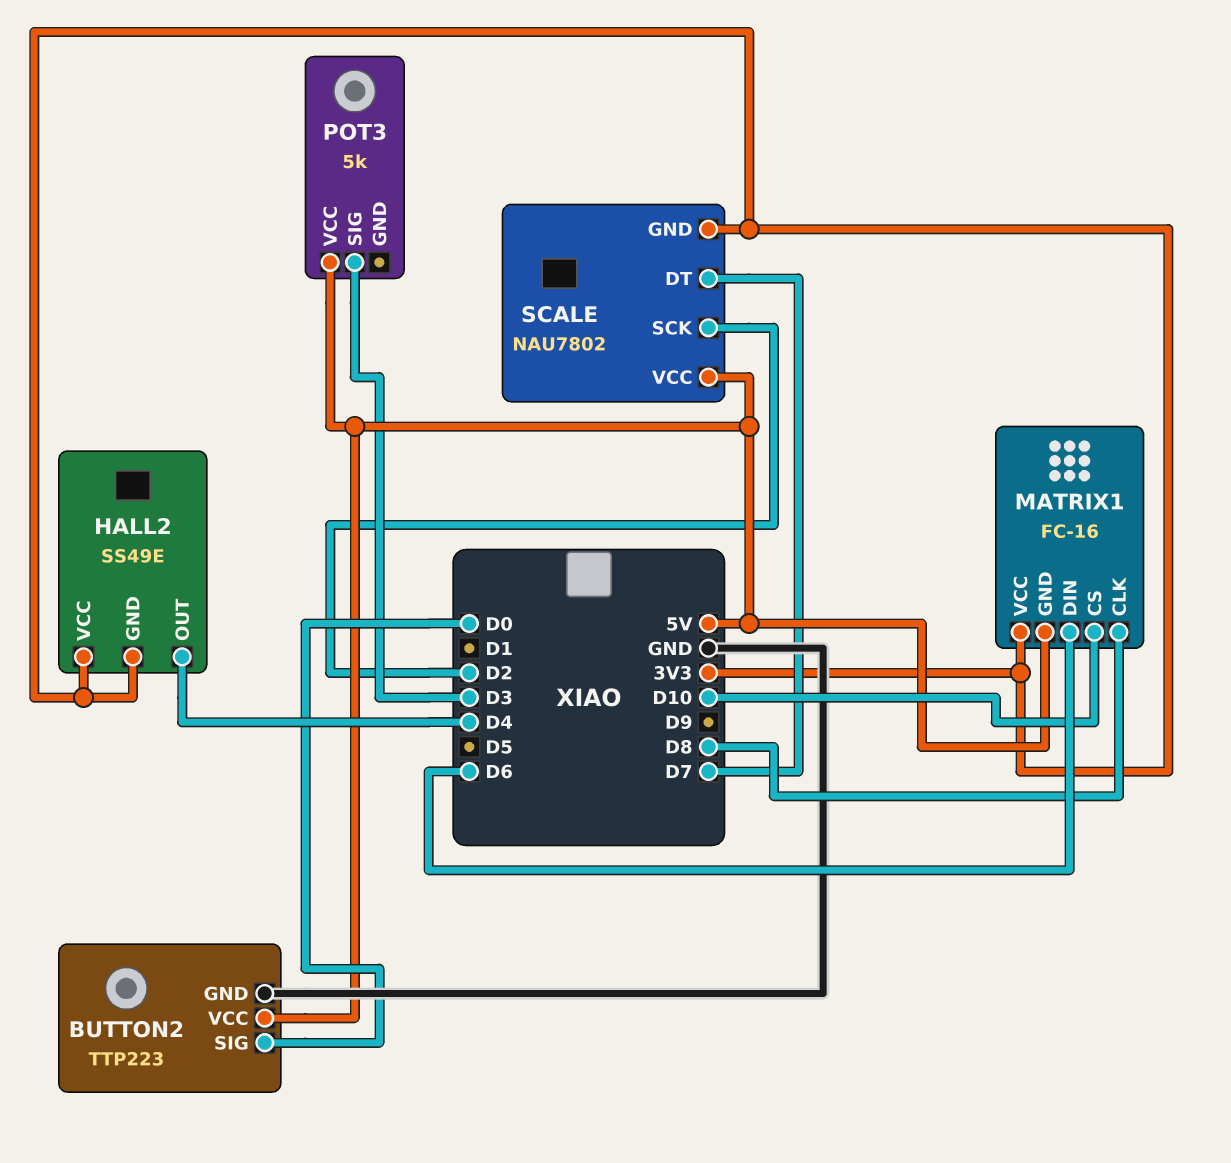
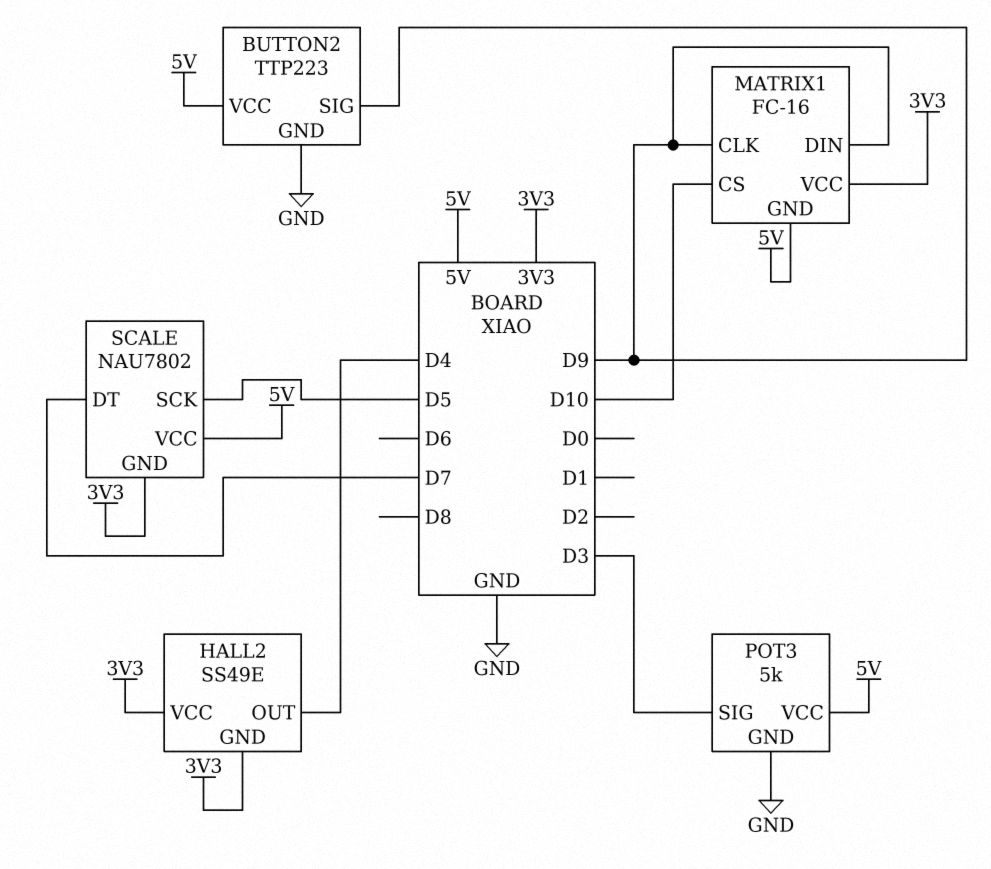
BUTTON2 pin SIG: D0 -> D9
MATRIX1 pin CLK: D8 -> D9
MATRIX1 pin DIN: D6 -> D9
POT3 pin GND: none -> GND
SCALE pin SCK: D2 -> D5

